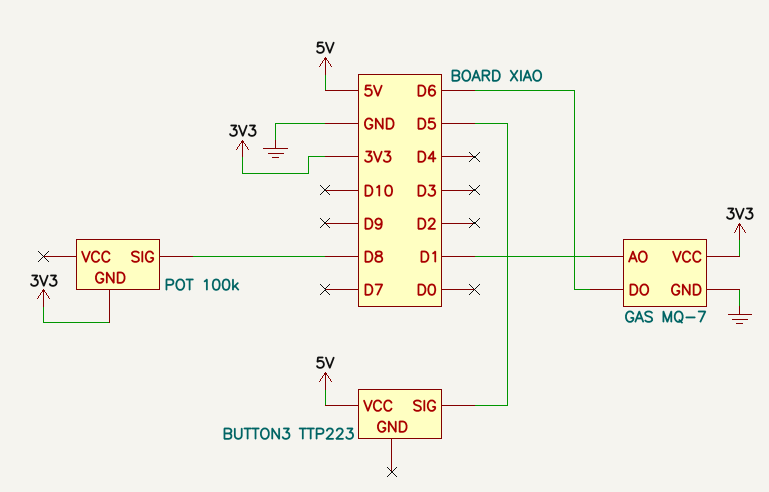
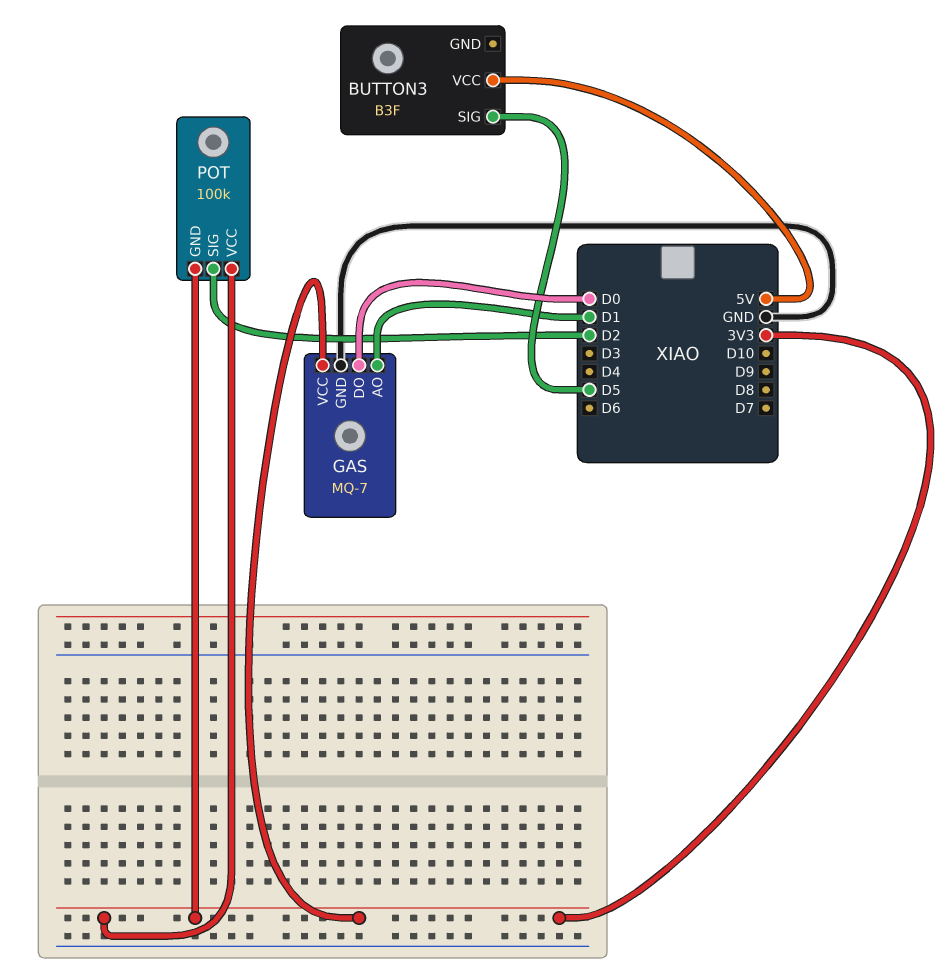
BUTTON3: TTP223 -> B3F
GAS pin DO: D6 -> D0
POT pin SIG: D8 -> D2
POT pin VCC: none -> 3V3

